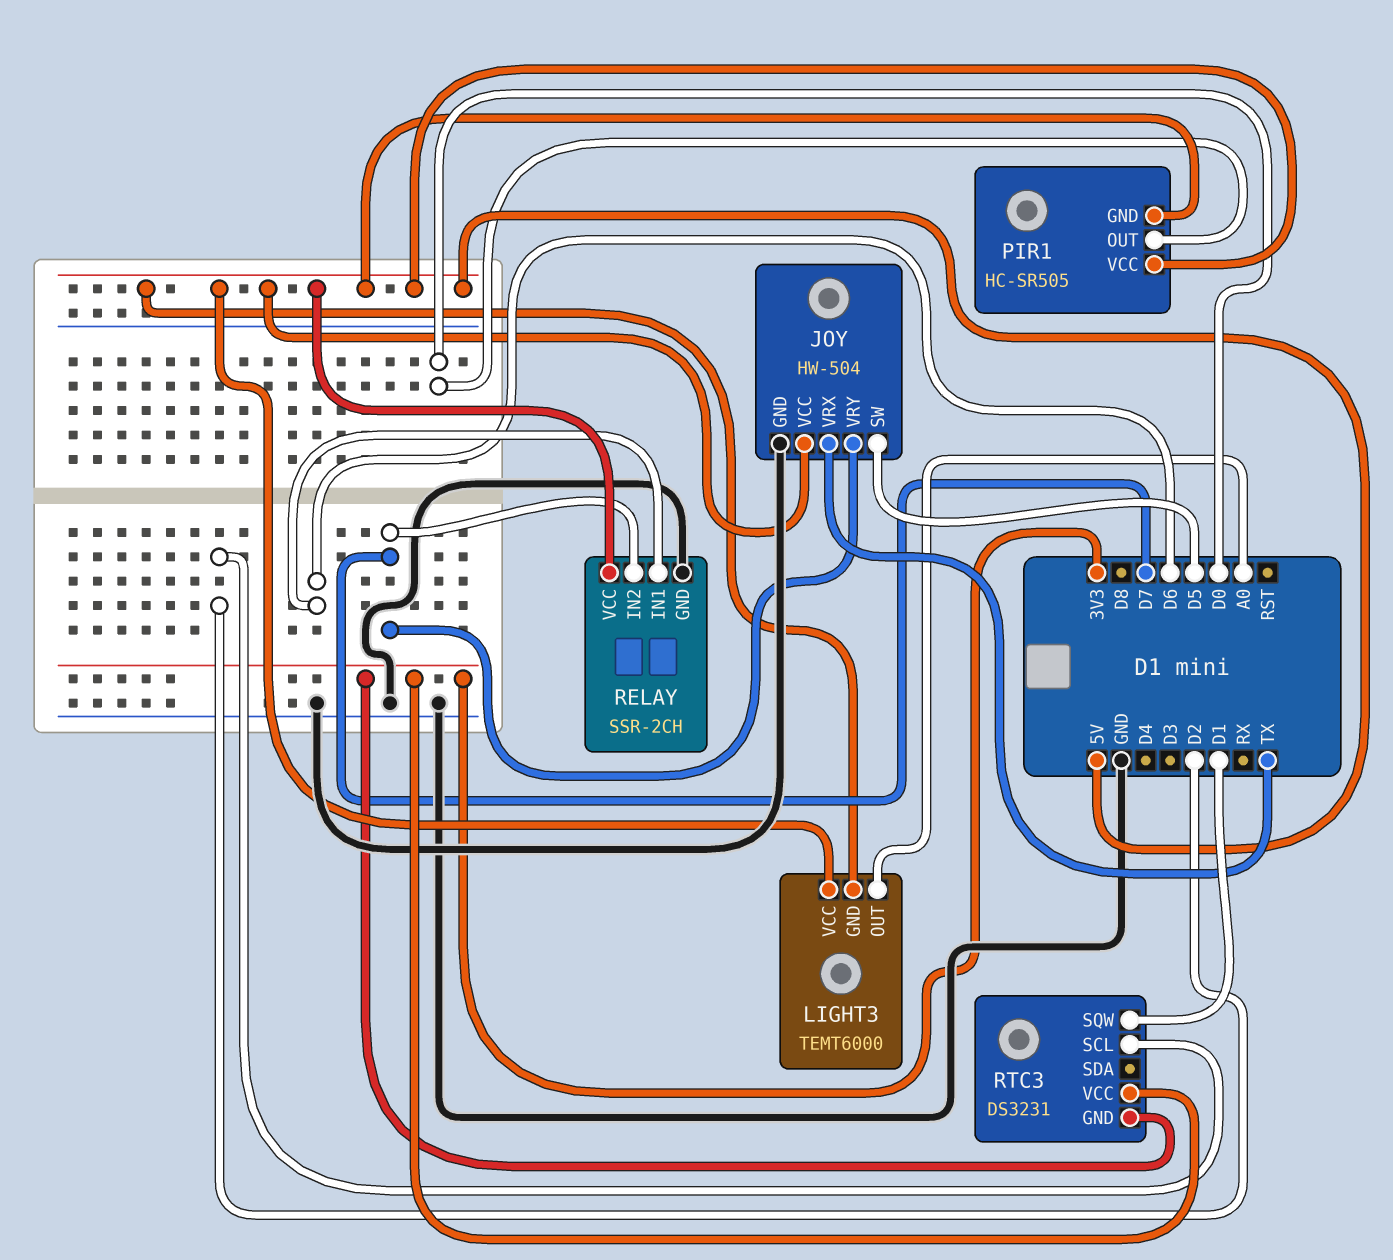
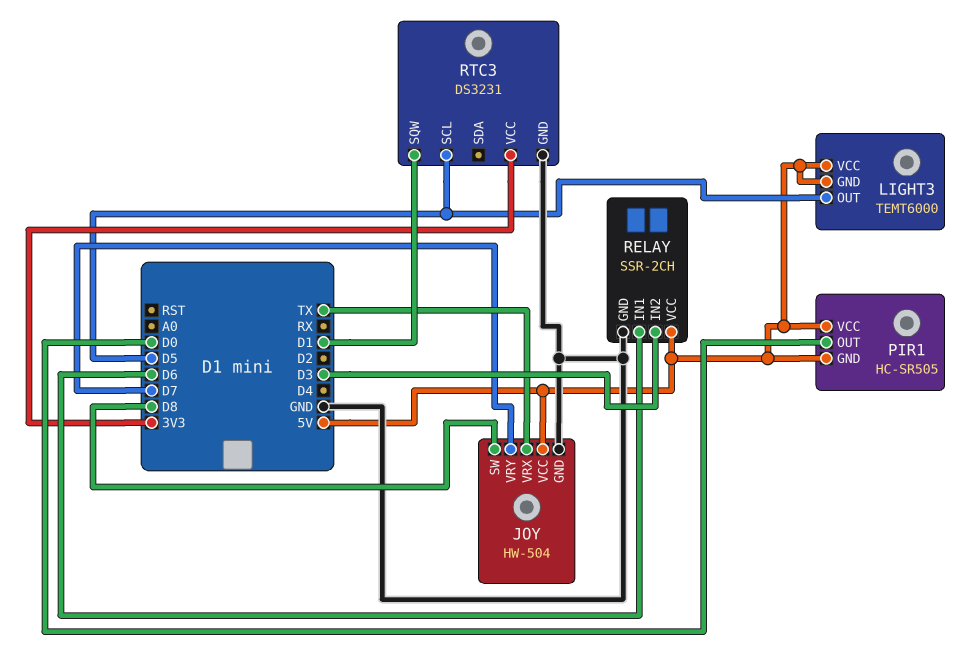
JOY pin SW: D5 -> D8
LIGHT3 pin OUT: A0 -> D5
RELAY pin IN2: D7 -> D3
RTC3 pin GND: 3V3 -> GND
RTC3 pin SCL: D2 -> D5

